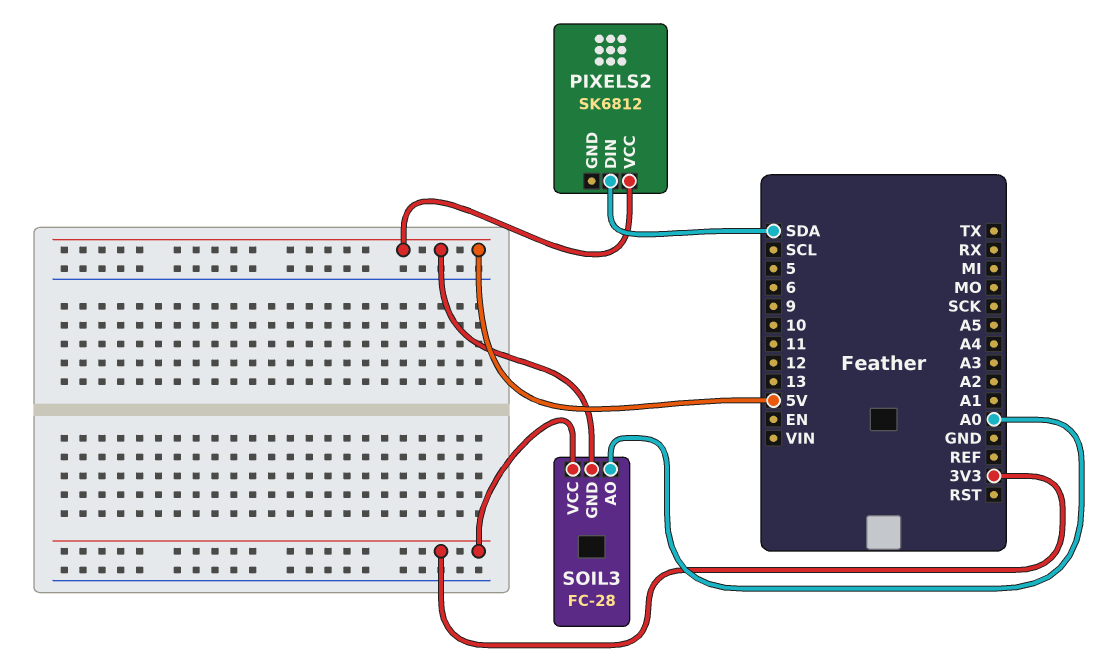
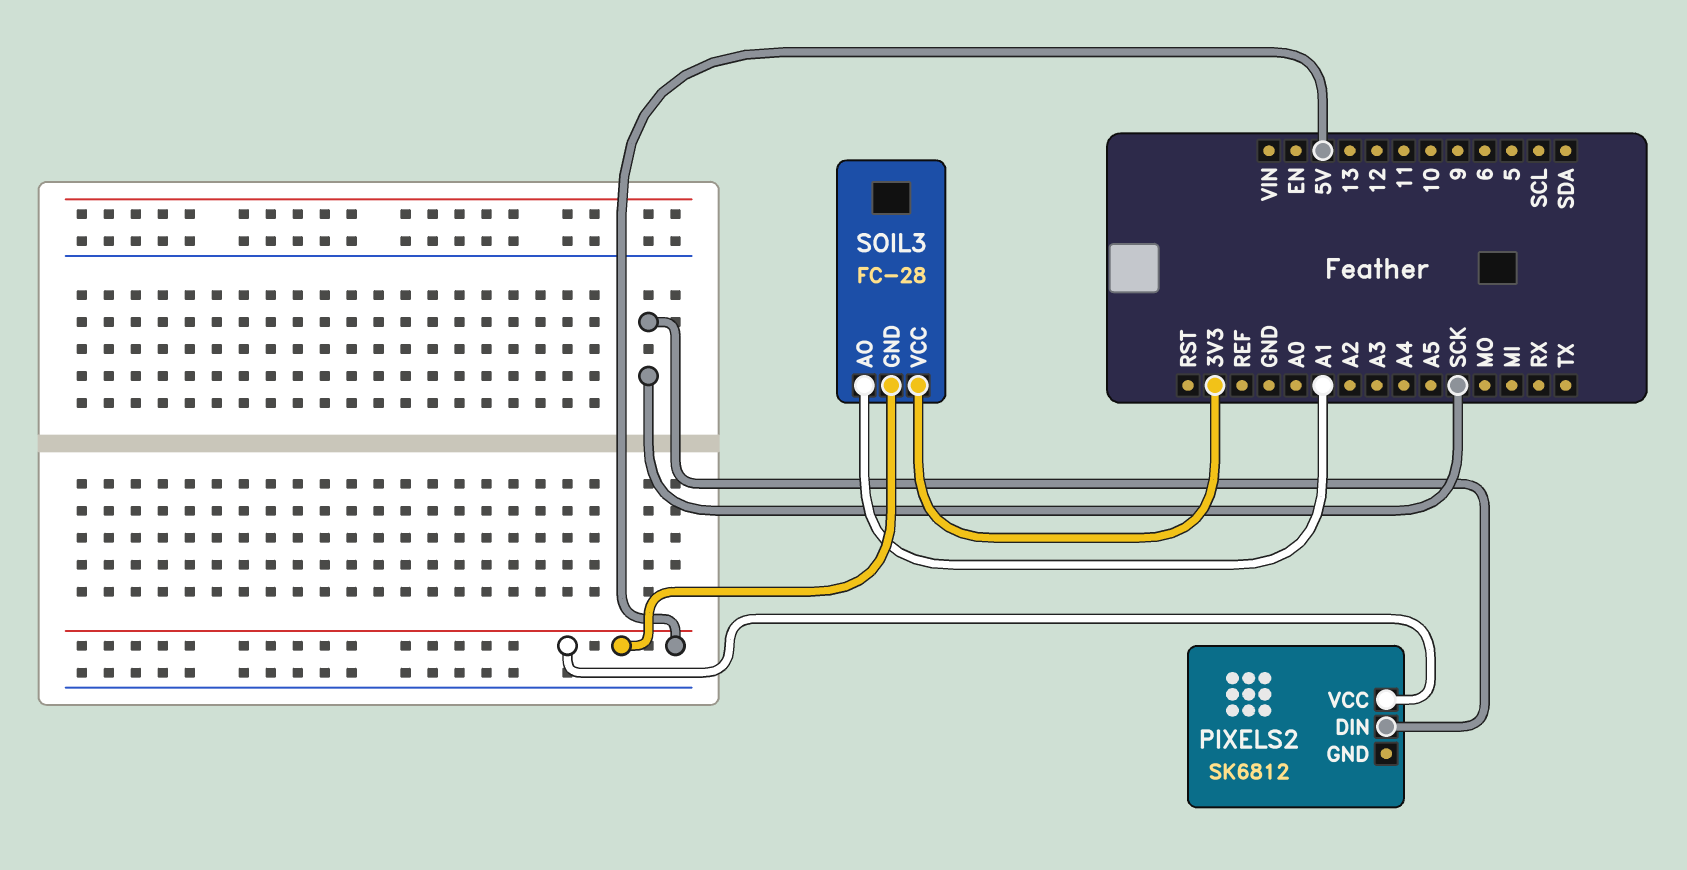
PIXELS2 pin DIN: SDA -> SCK
SOIL3 pin AO: A0 -> A1

